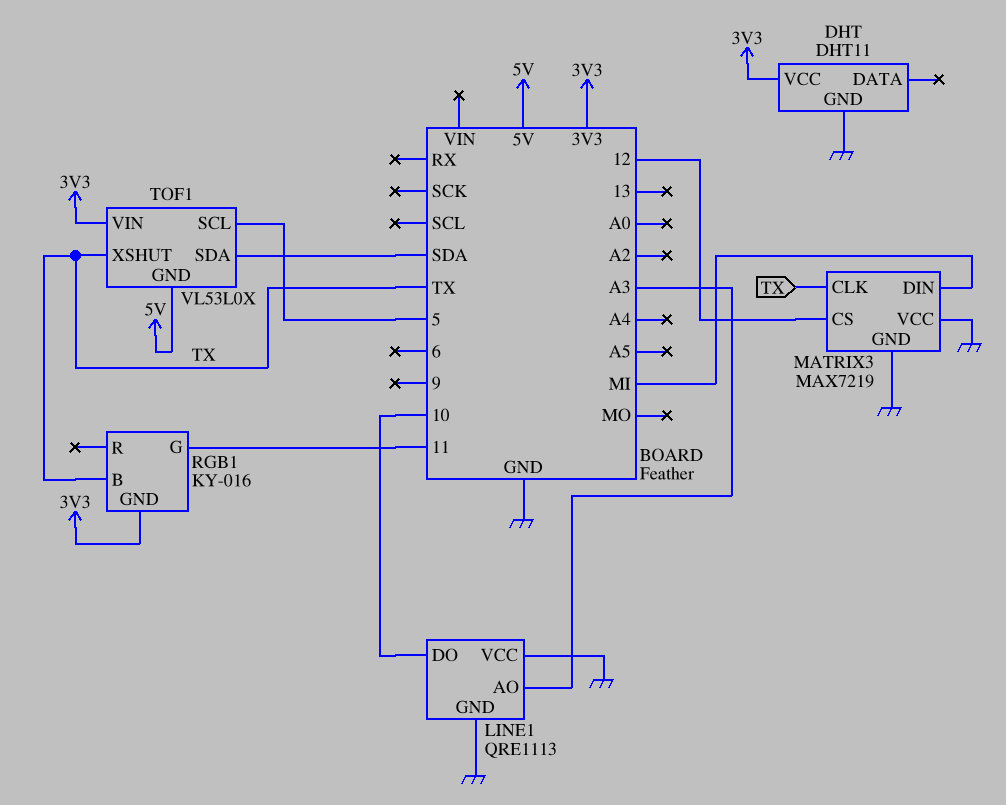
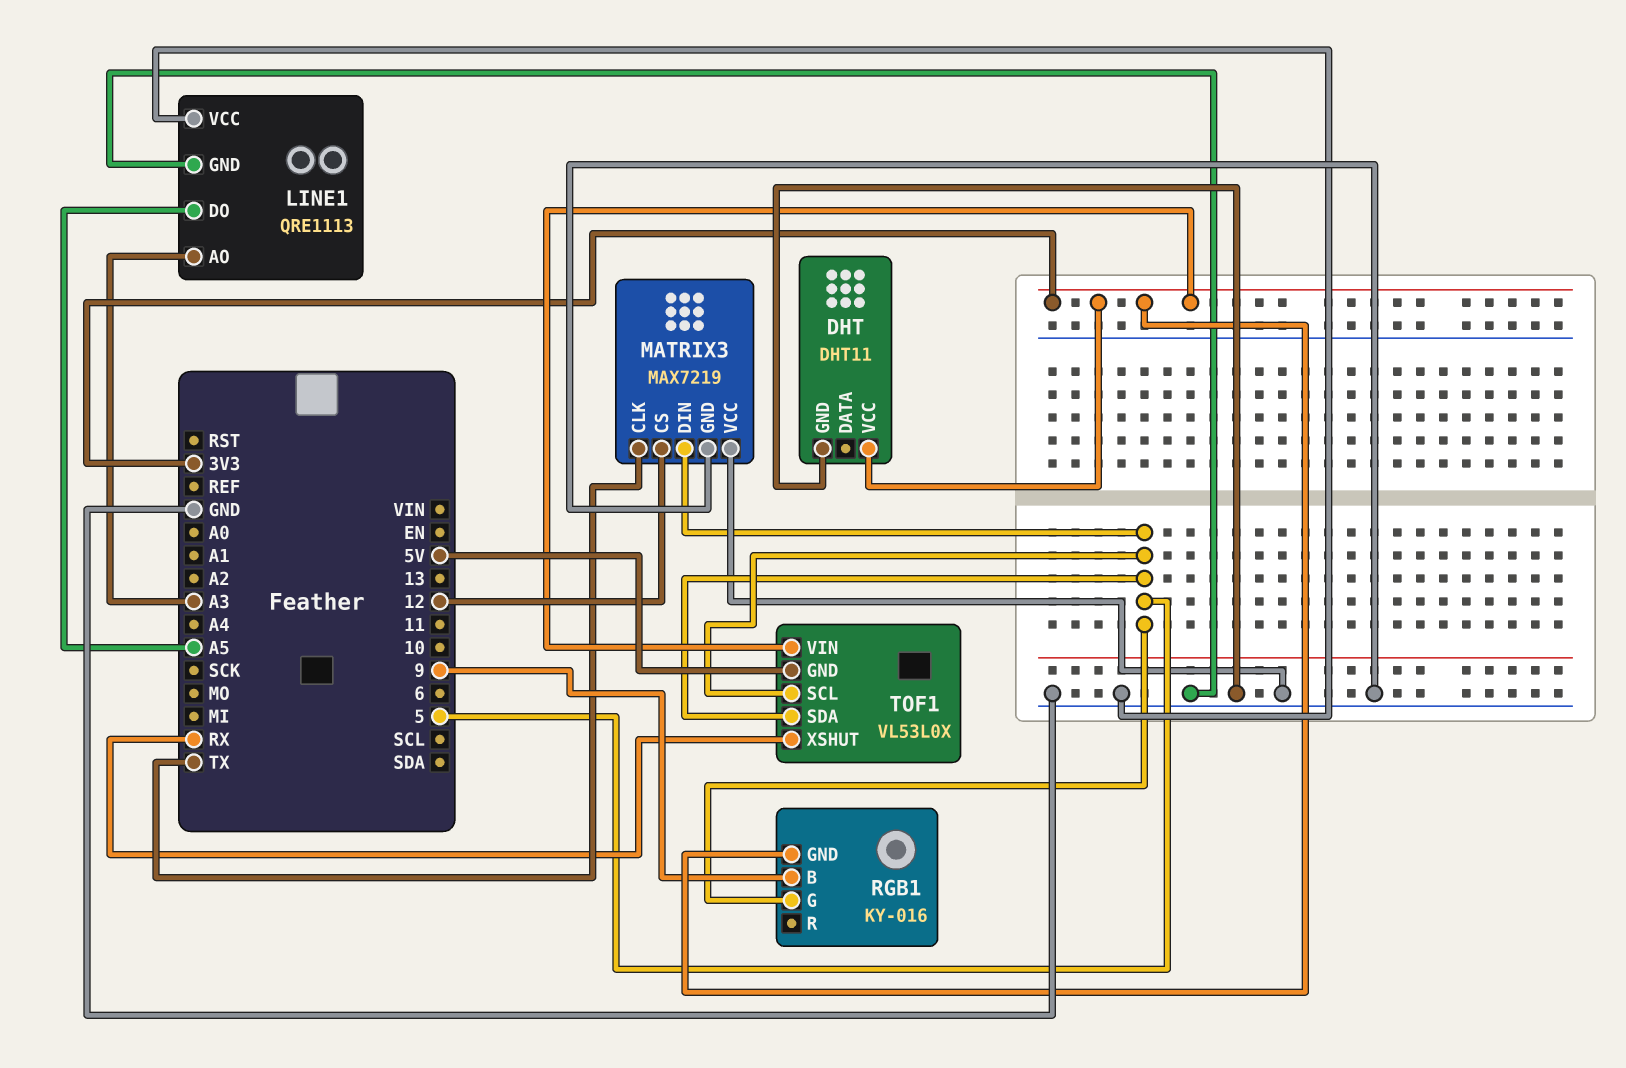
LINE1 pin DO: 10 -> A5
MATRIX3 pin DIN: MI -> 5
RGB1 pin B: TX -> 9
RGB1 pin G: 11 -> 5
TOF1 pin SDA: SDA -> 5
TOF1 pin XSHUT: TX -> RX

